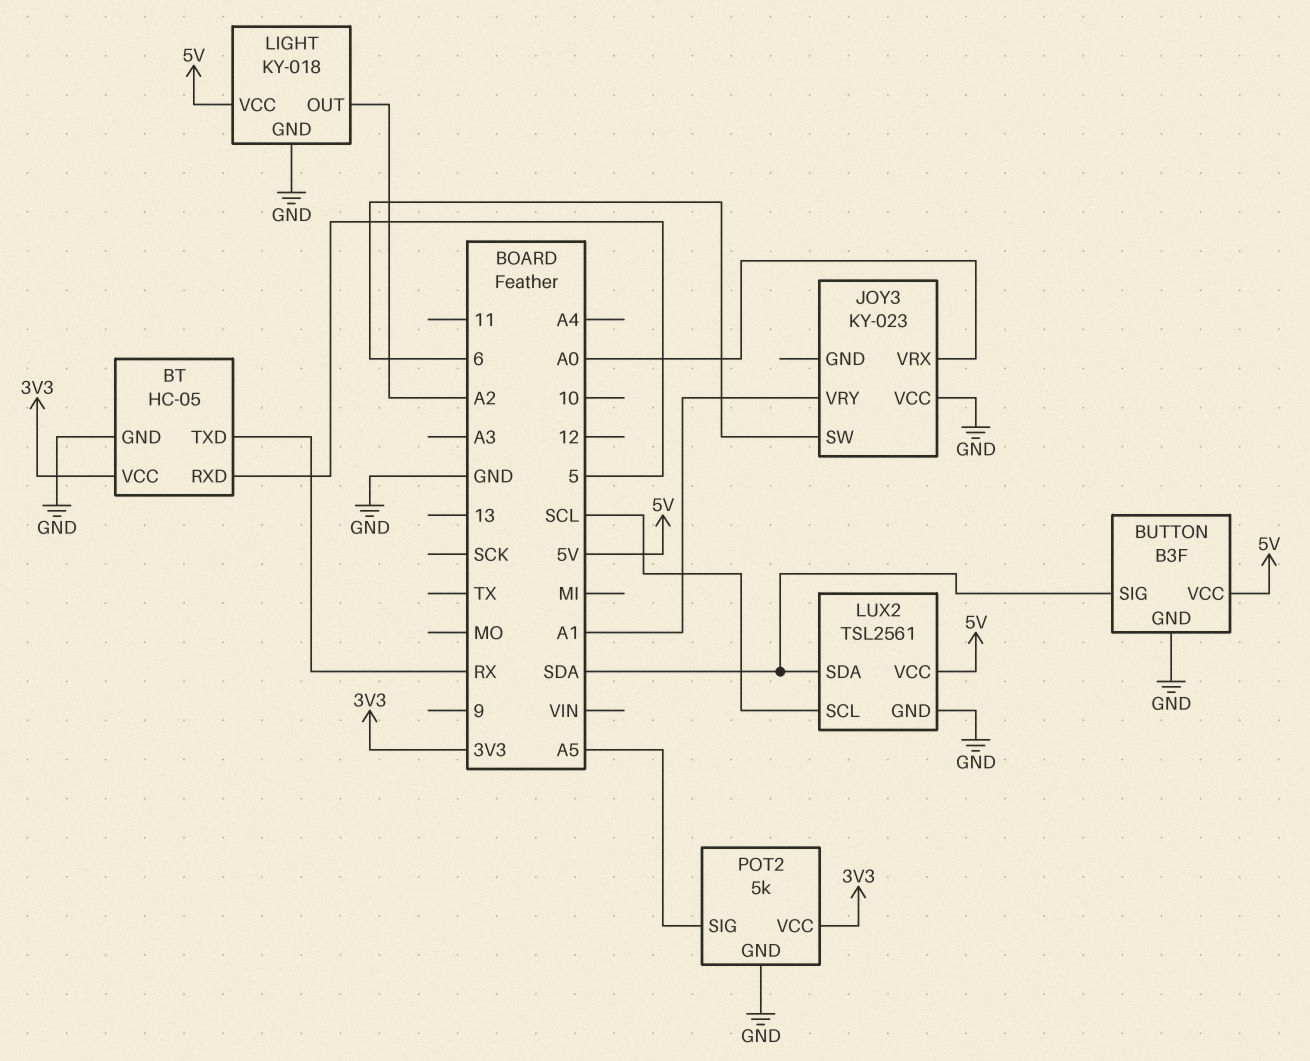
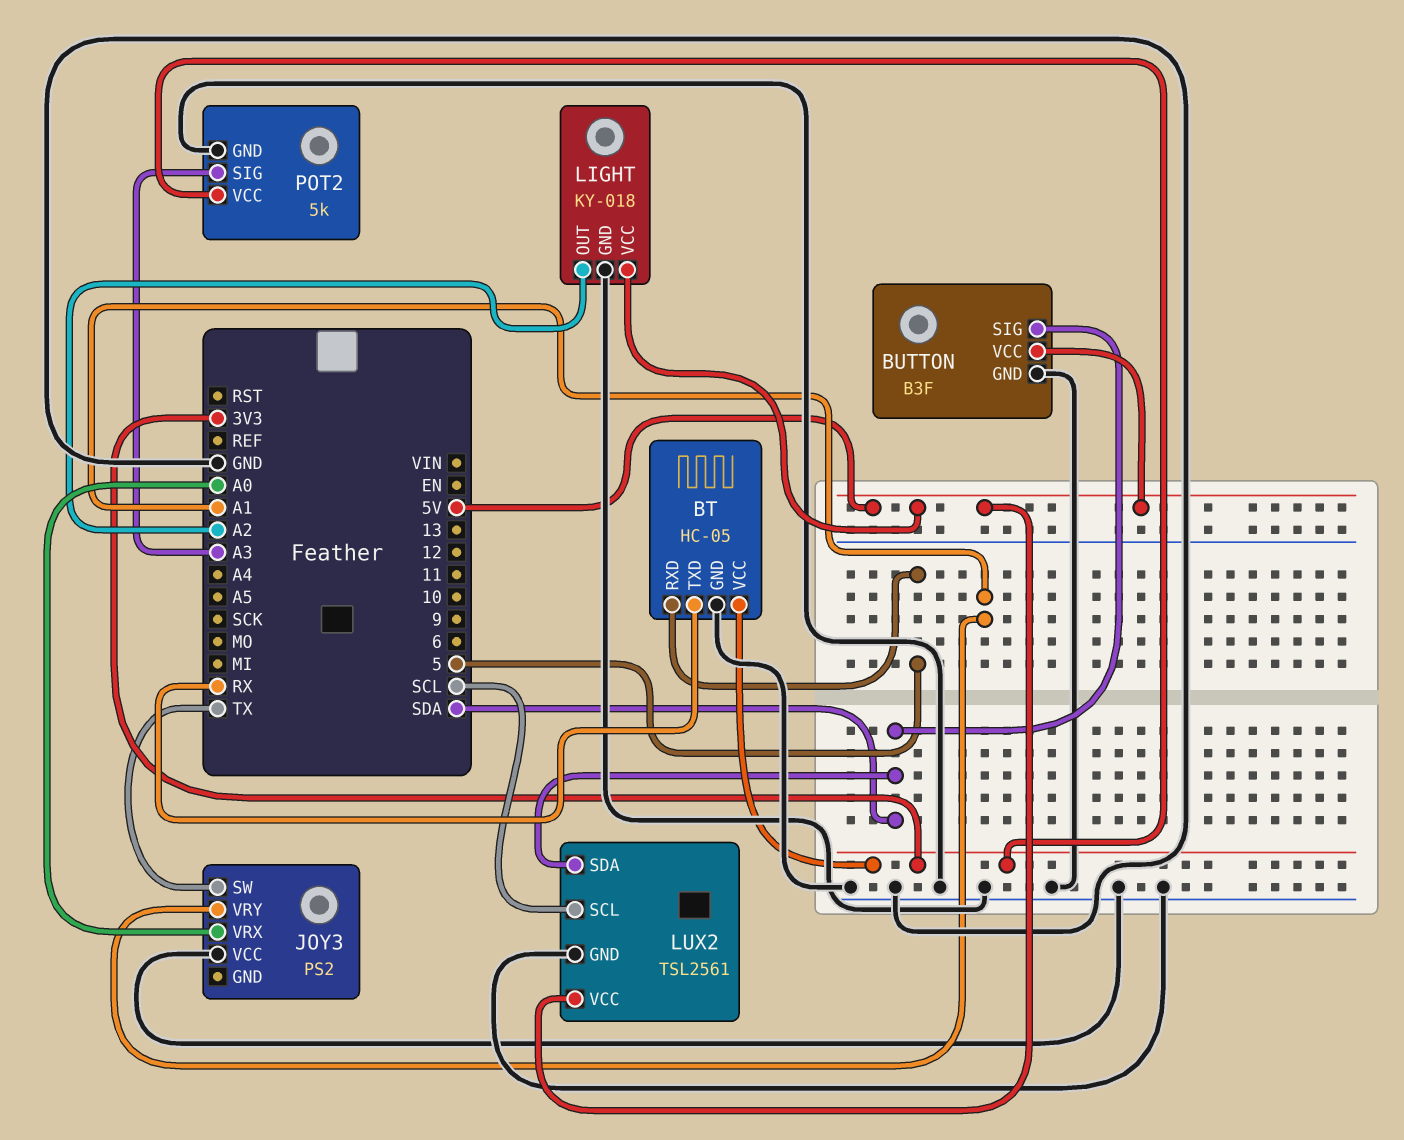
JOY3: KY-023 -> PS2
JOY3 pin SW: 6 -> TX
POT2 pin SIG: A5 -> A3

